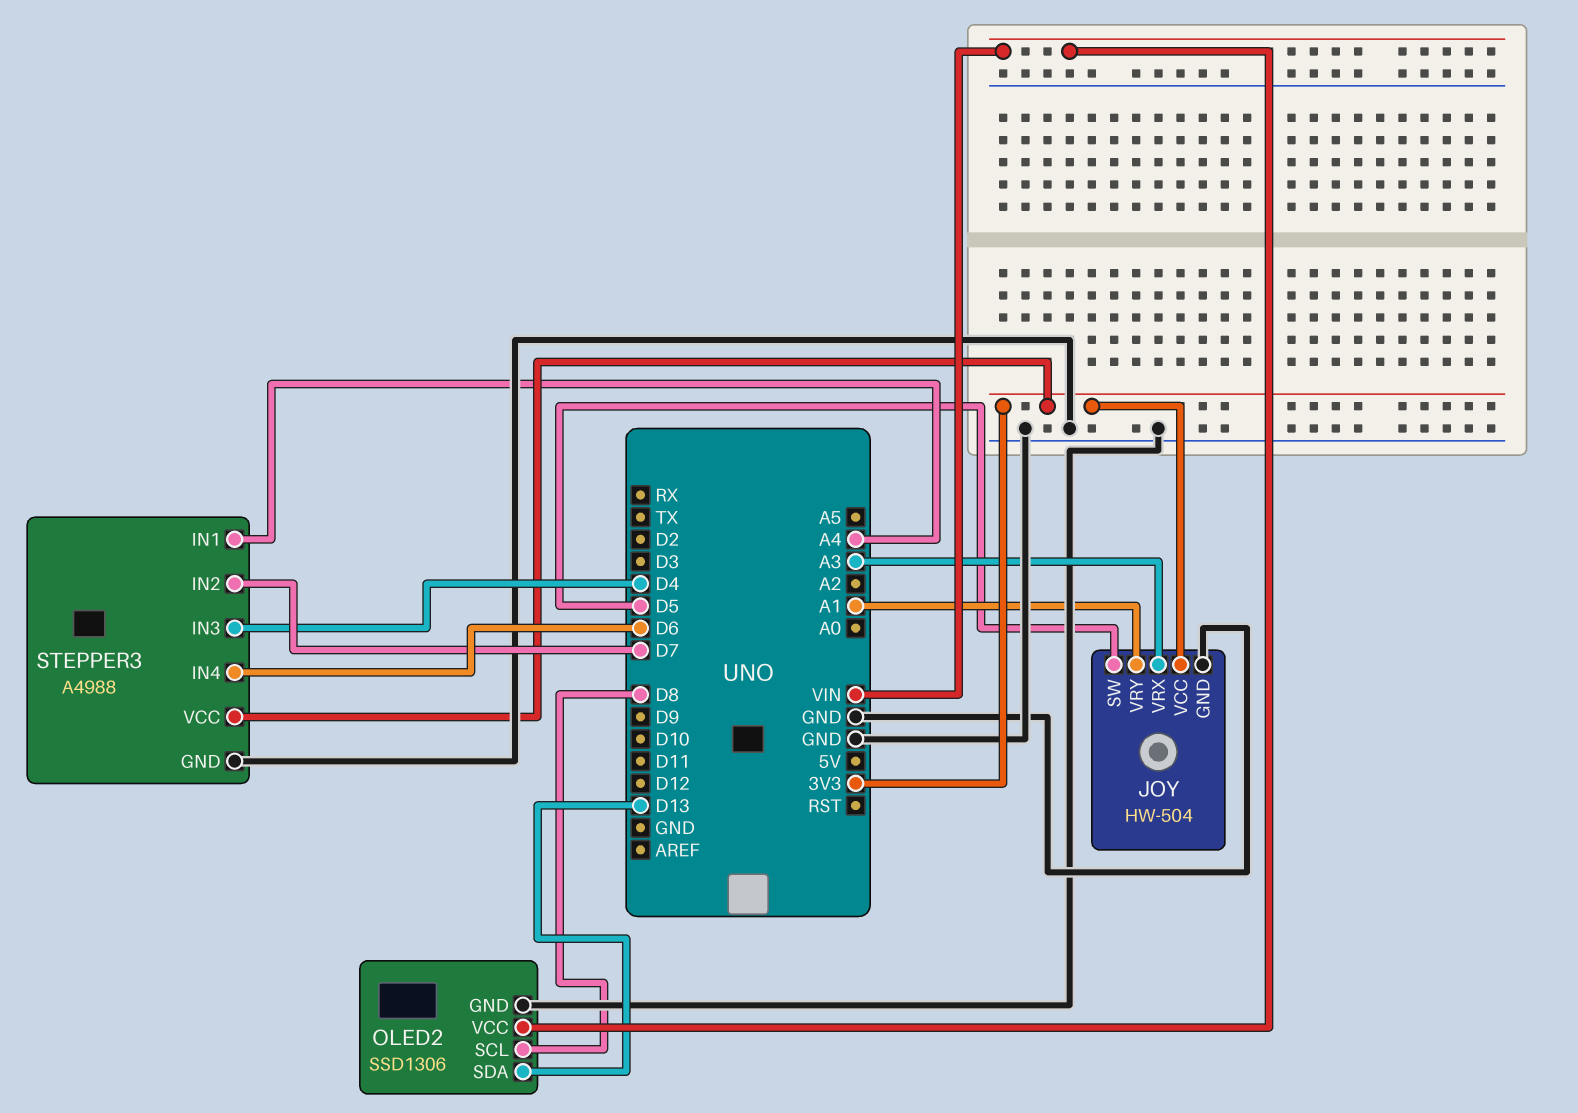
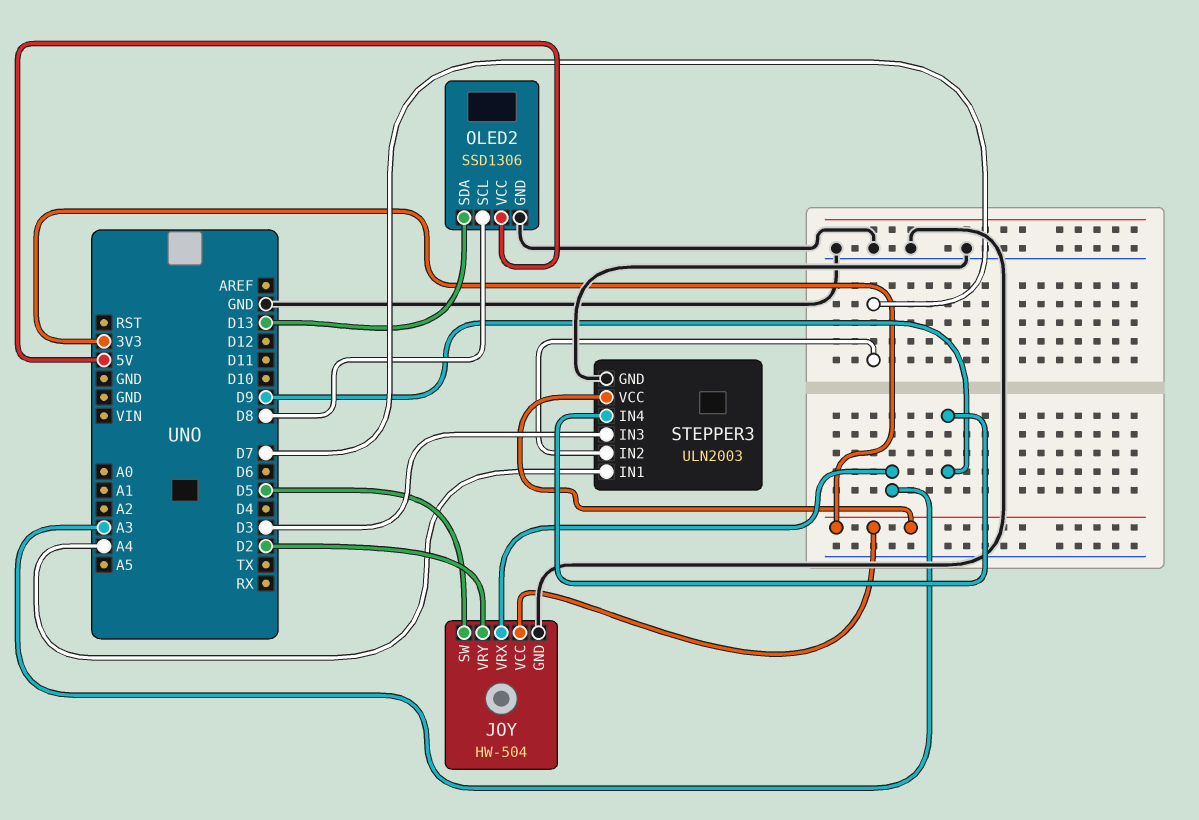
JOY pin VRY: A1 -> D2
OLED2 pin VCC: VIN -> 5V
STEPPER3: A4988 -> ULN2003
STEPPER3 pin IN3: D4 -> D3
STEPPER3 pin IN4: D6 -> D9

